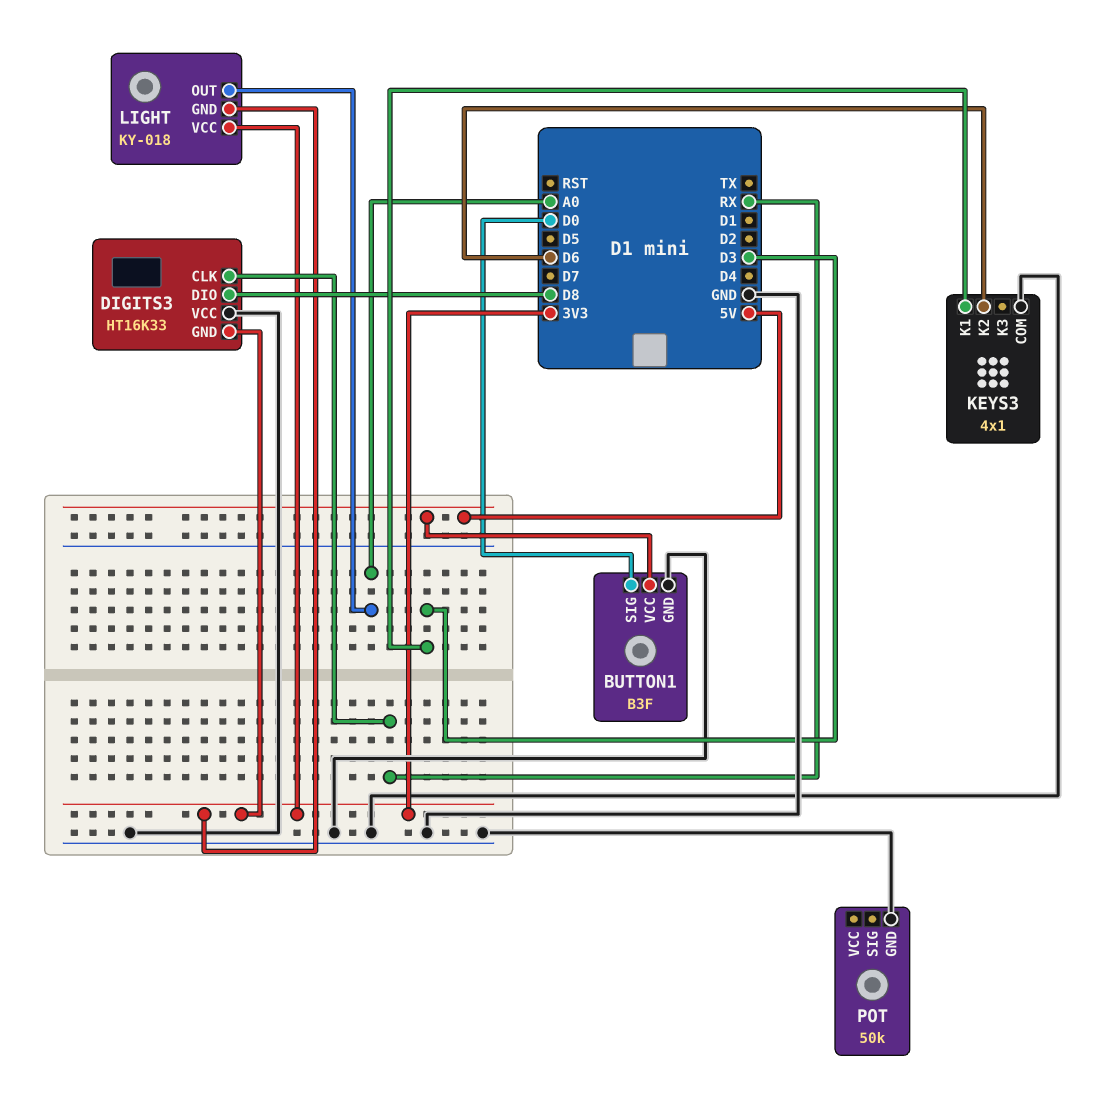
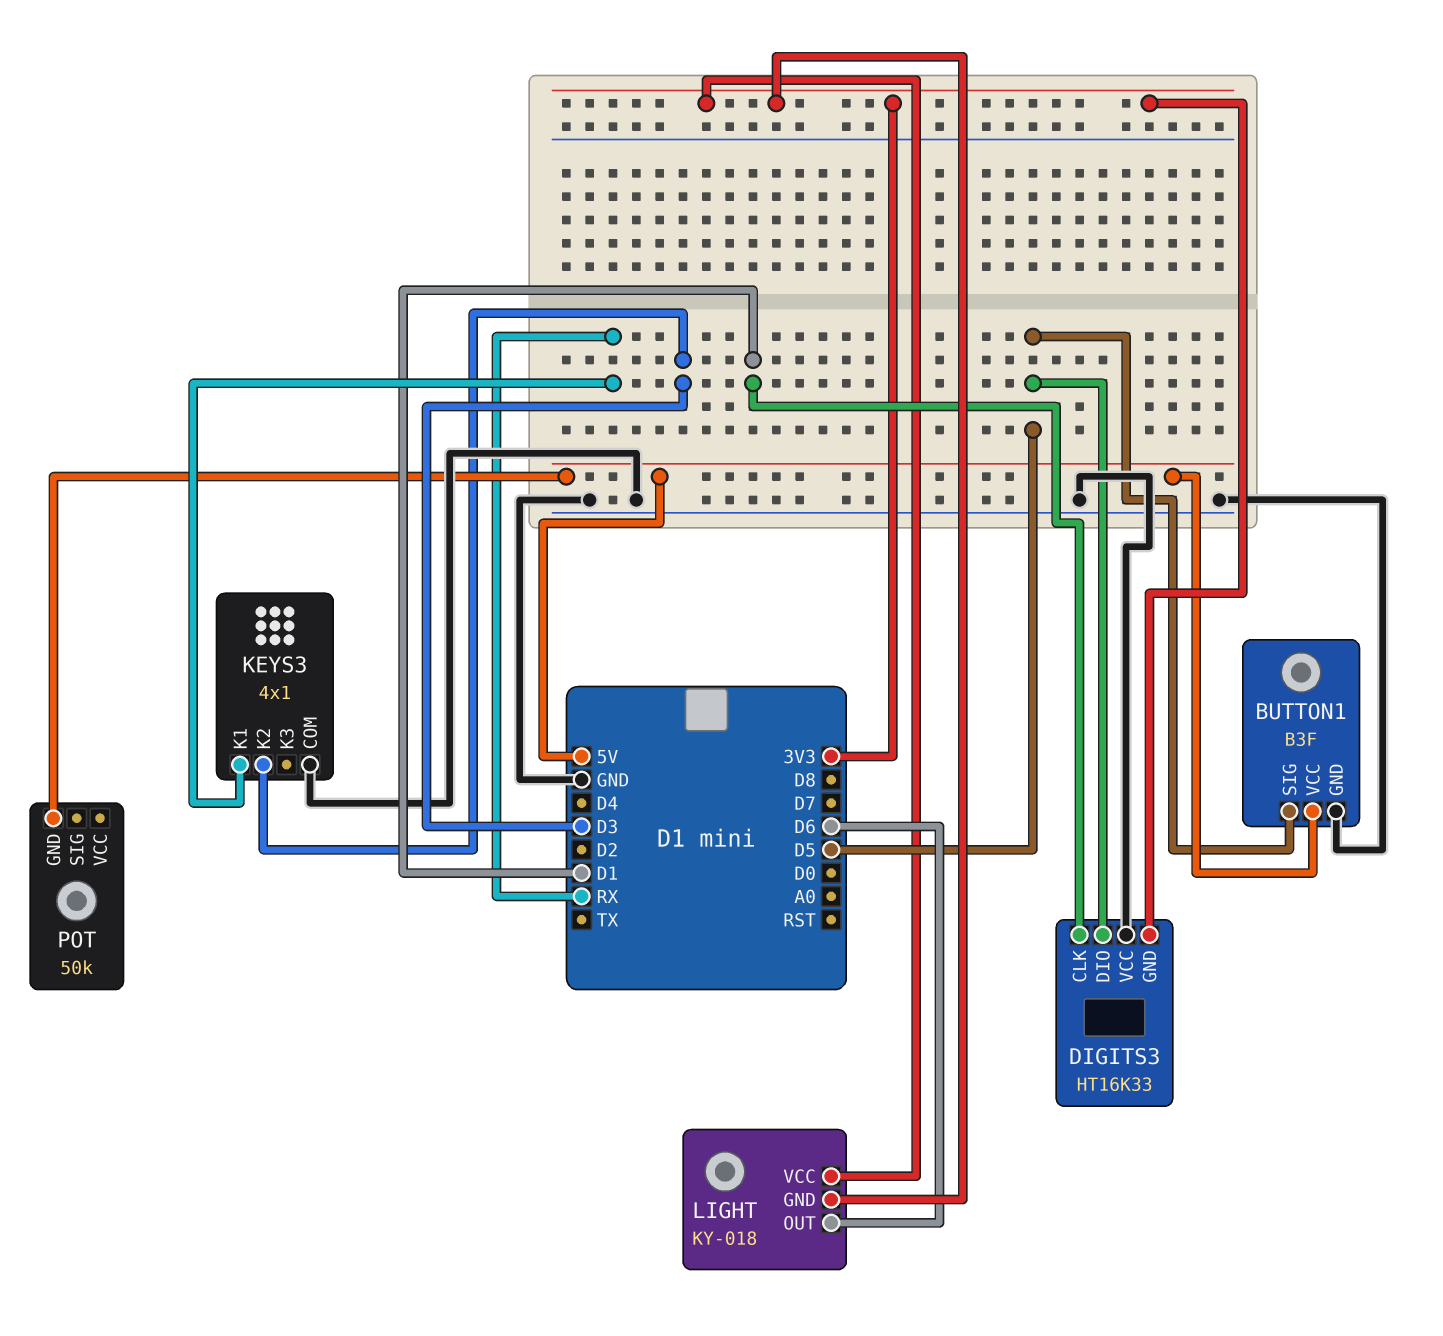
BUTTON1 pin SIG: D0 -> D5
DIGITS3 pin CLK: RX -> D1
DIGITS3 pin DIO: D8 -> D5
KEYS3 pin K1: D3 -> RX
KEYS3 pin K2: D6 -> D3
LIGHT pin OUT: A0 -> D6
POT pin GND: GND -> 5V

